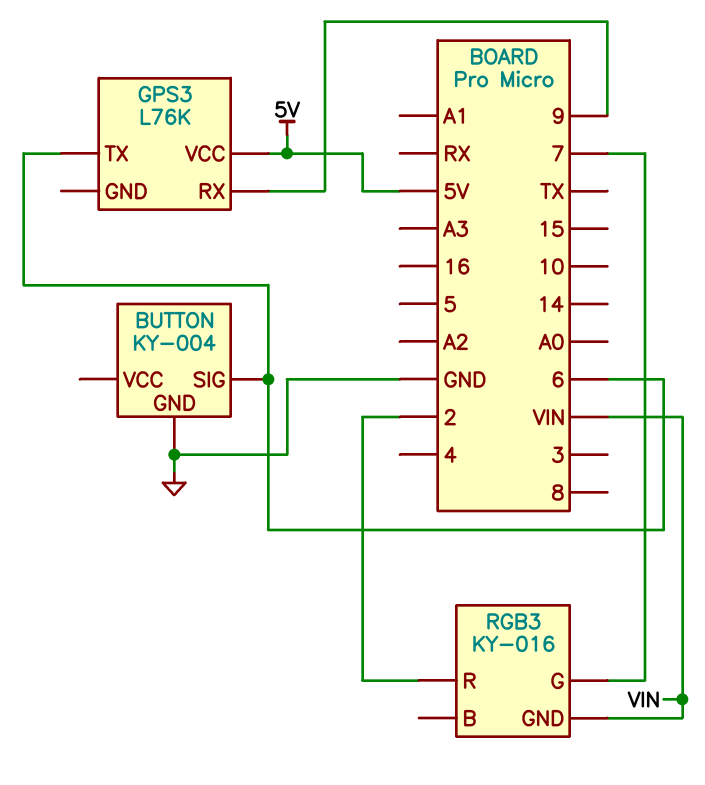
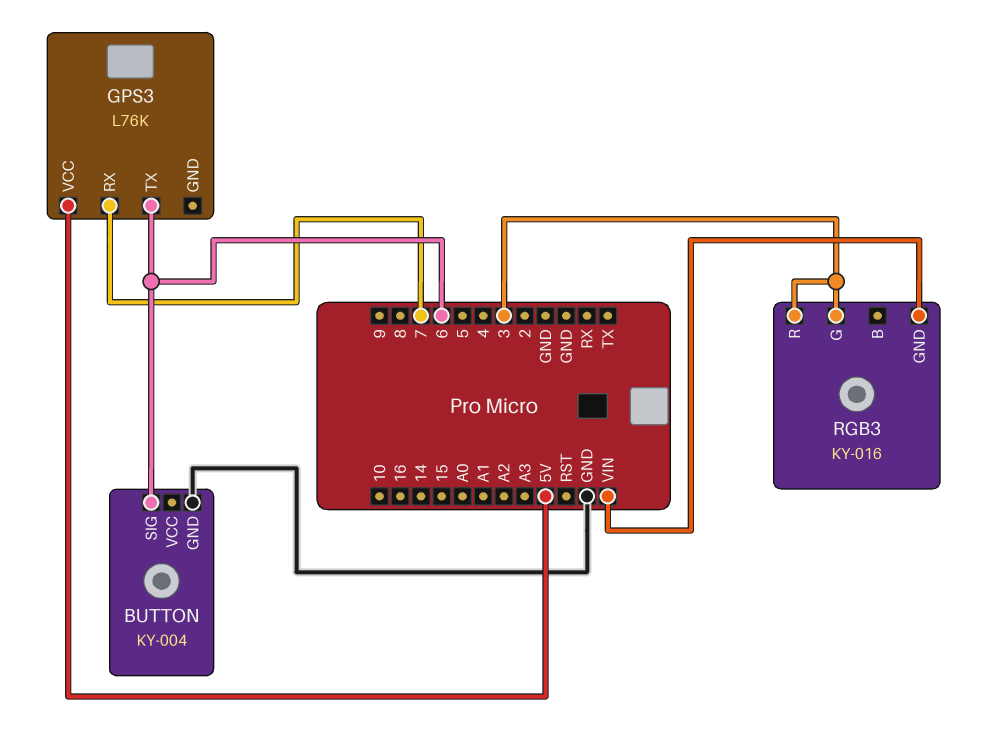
GPS3 pin RX: 9 -> 7
RGB3 pin G: 7 -> 3
RGB3 pin R: 2 -> 3

